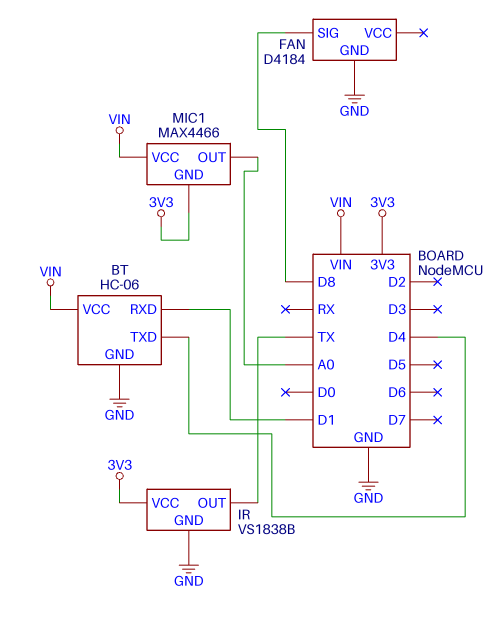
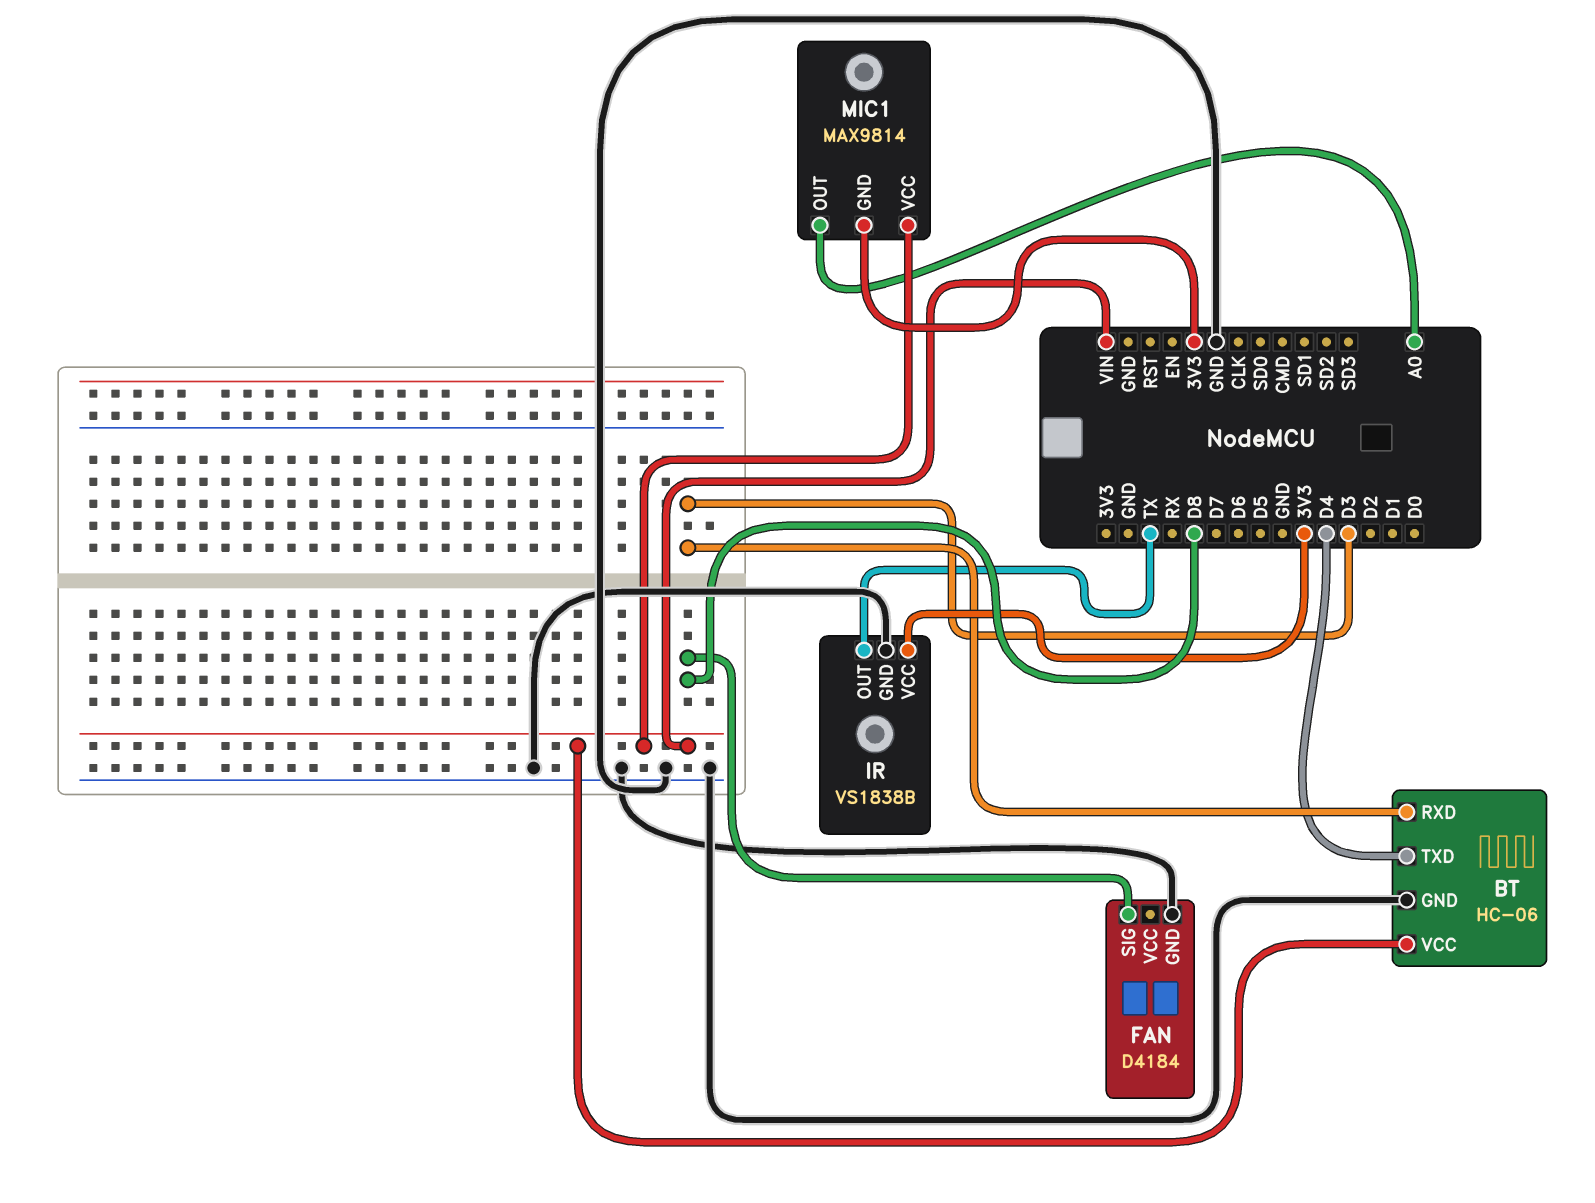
BT pin RXD: D1 -> D3
MIC1: MAX4466 -> MAX9814

